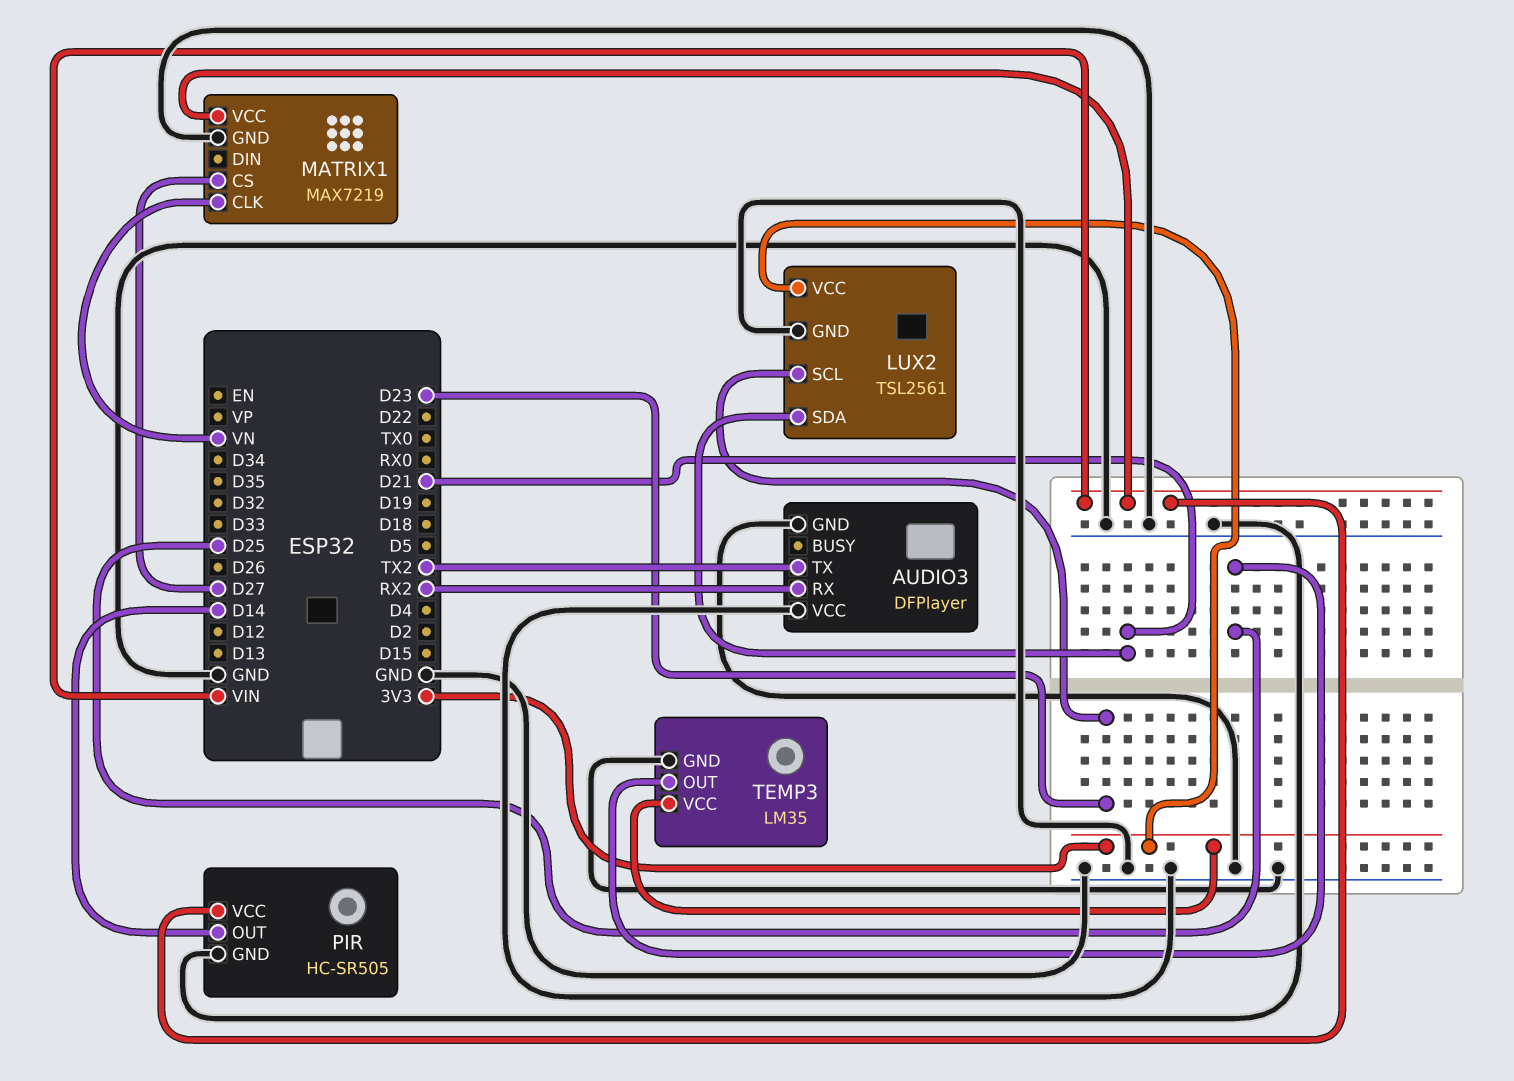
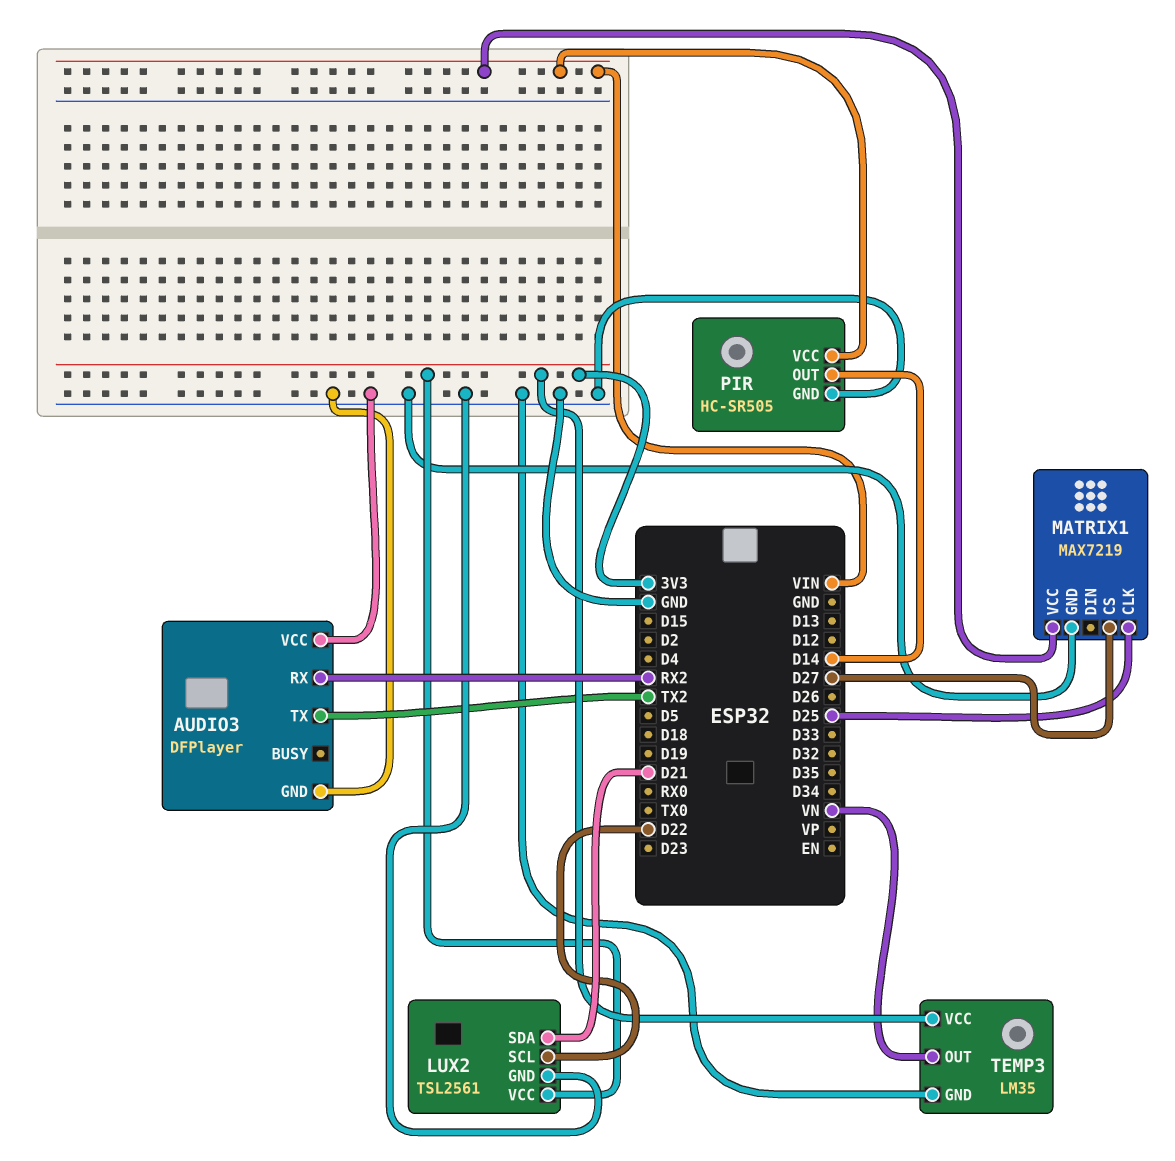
LUX2 pin SCL: D23 -> D22
MATRIX1 pin CLK: VN -> D25
TEMP3 pin OUT: D25 -> VN

